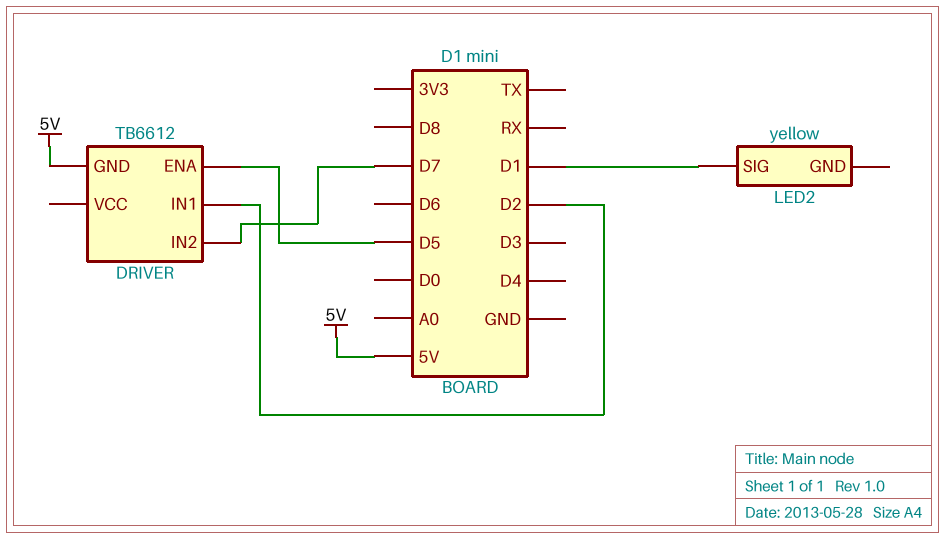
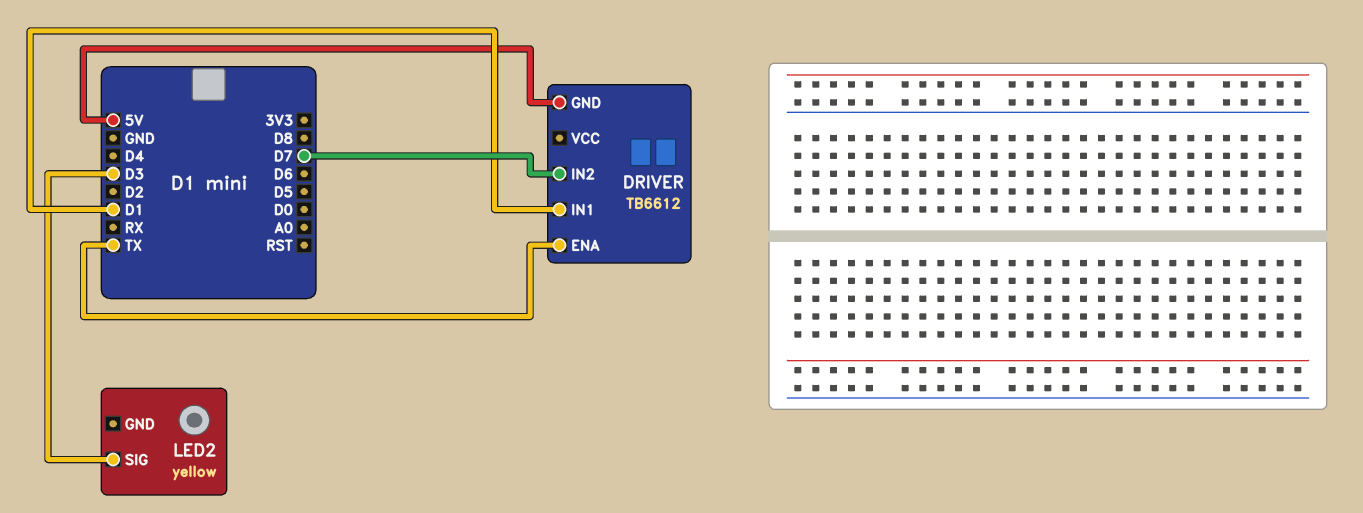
DRIVER pin ENA: D5 -> TX
DRIVER pin IN1: D2 -> D1
LED2 pin SIG: D1 -> D3

